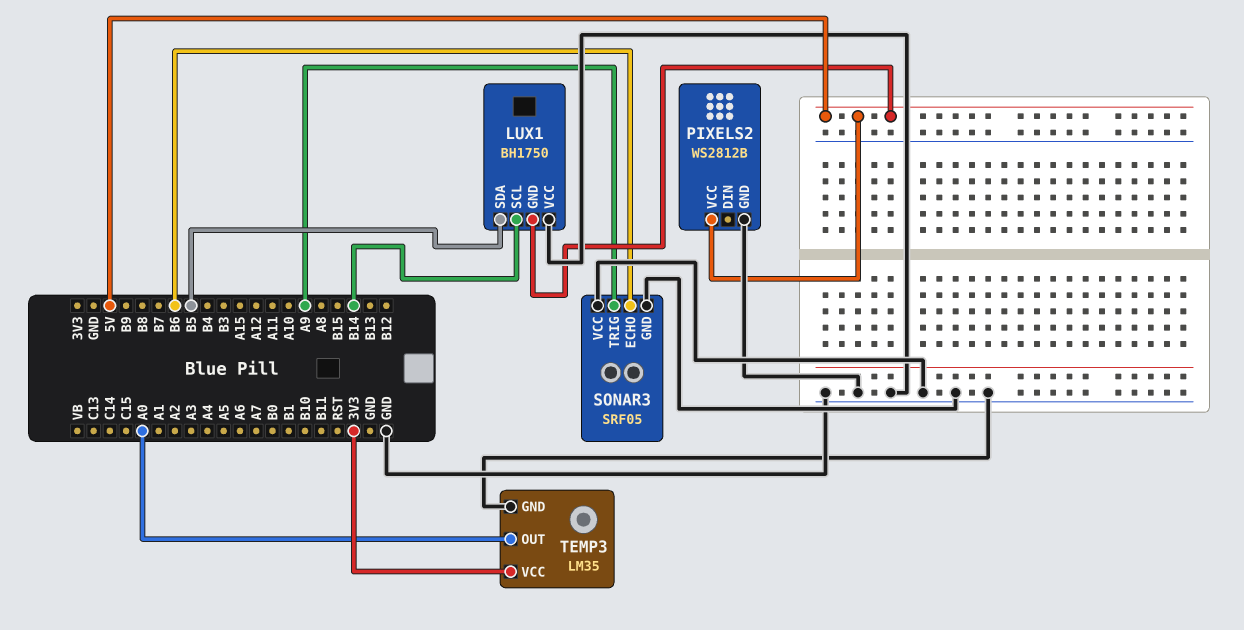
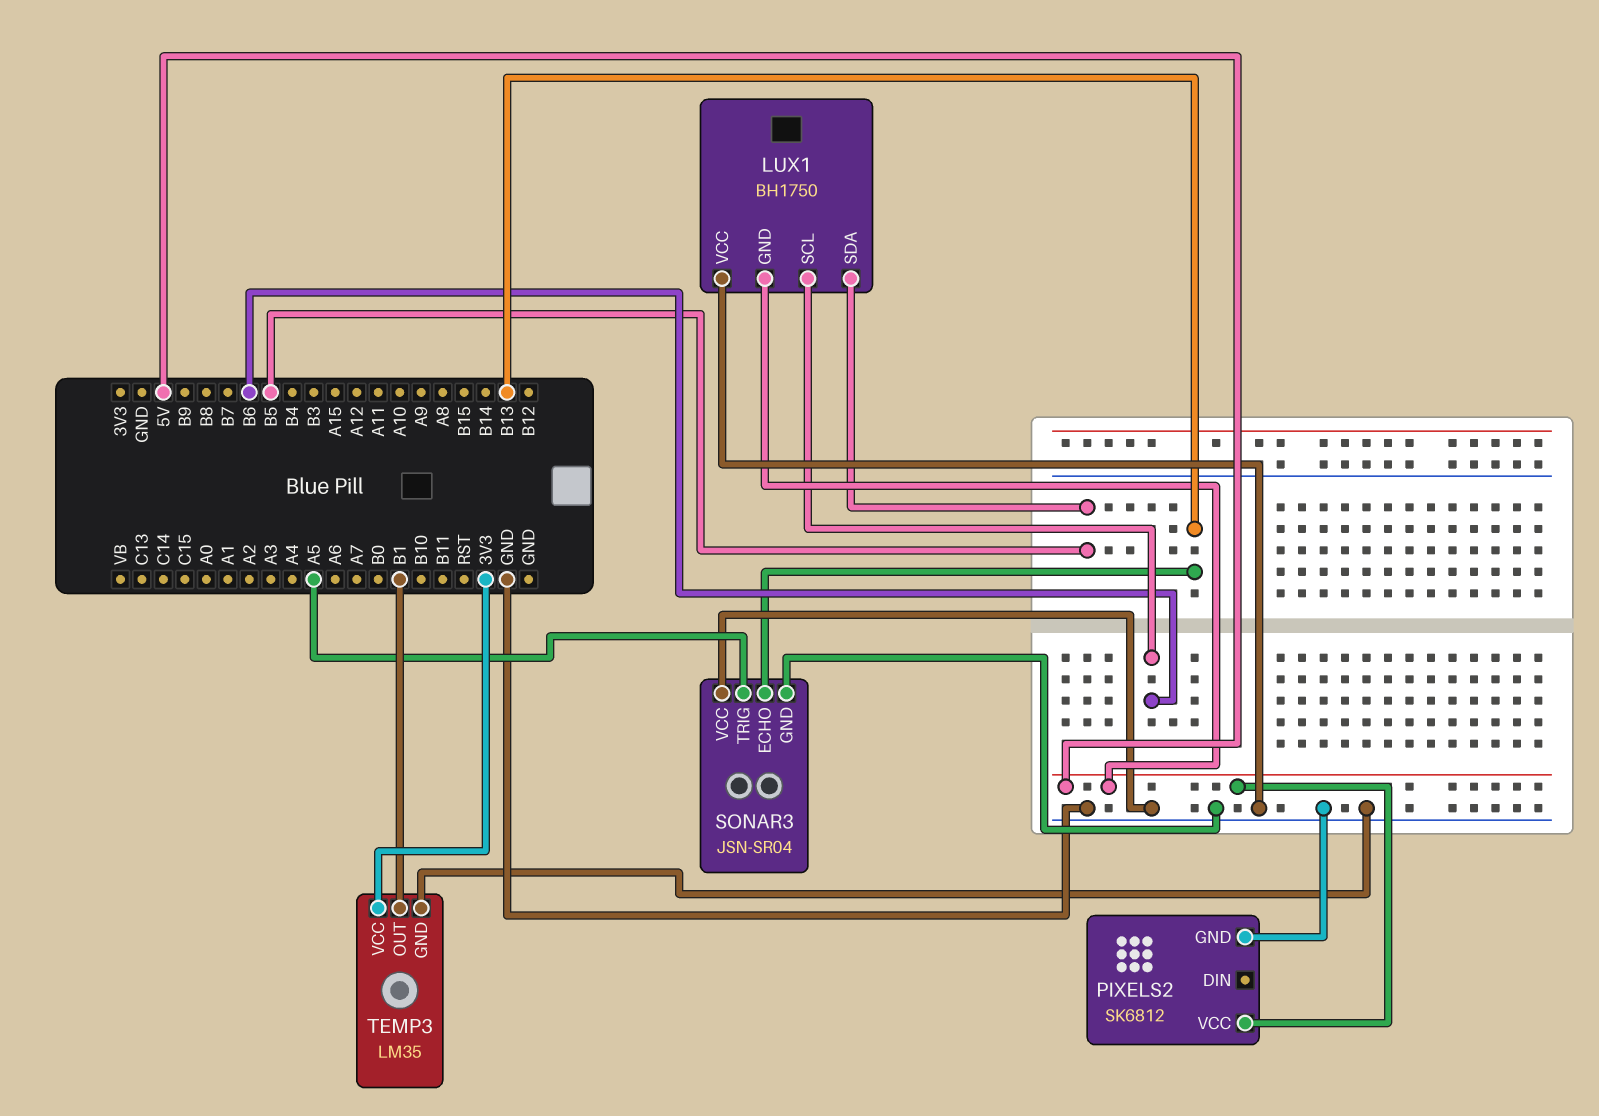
LUX1 pin SCL: B14 -> B6
PIXELS2: WS2812B -> SK6812
SONAR3: SRF05 -> JSN-SR04
SONAR3 pin ECHO: B6 -> B13
SONAR3 pin TRIG: A9 -> A5
TEMP3 pin OUT: A0 -> B1

